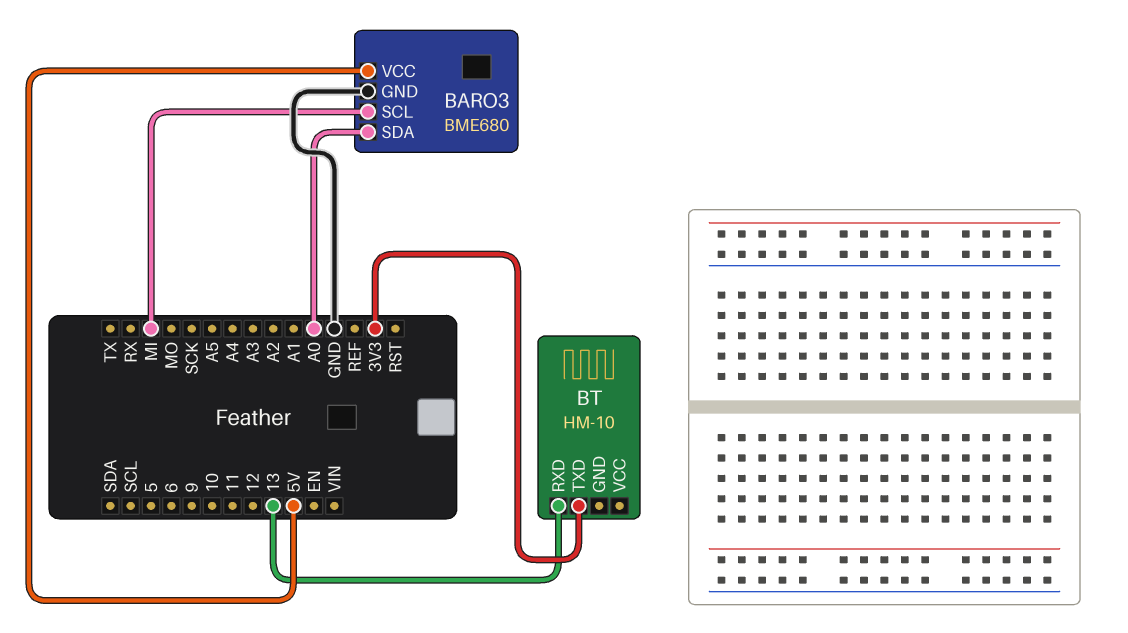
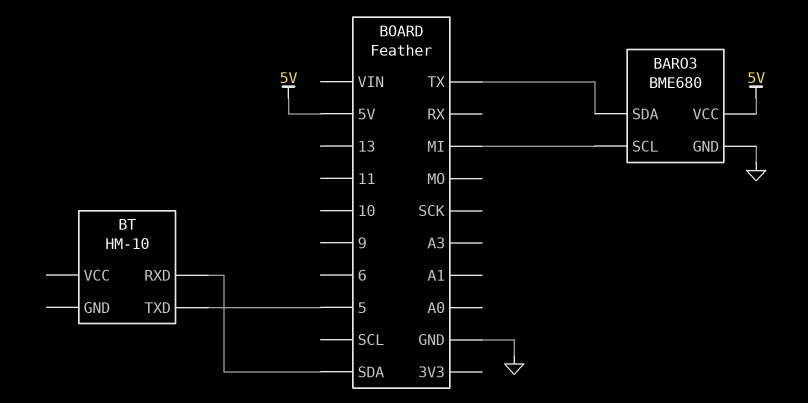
BARO3 pin SDA: A0 -> TX
BT pin RXD: 13 -> SDA
BT pin TXD: 3V3 -> 5

